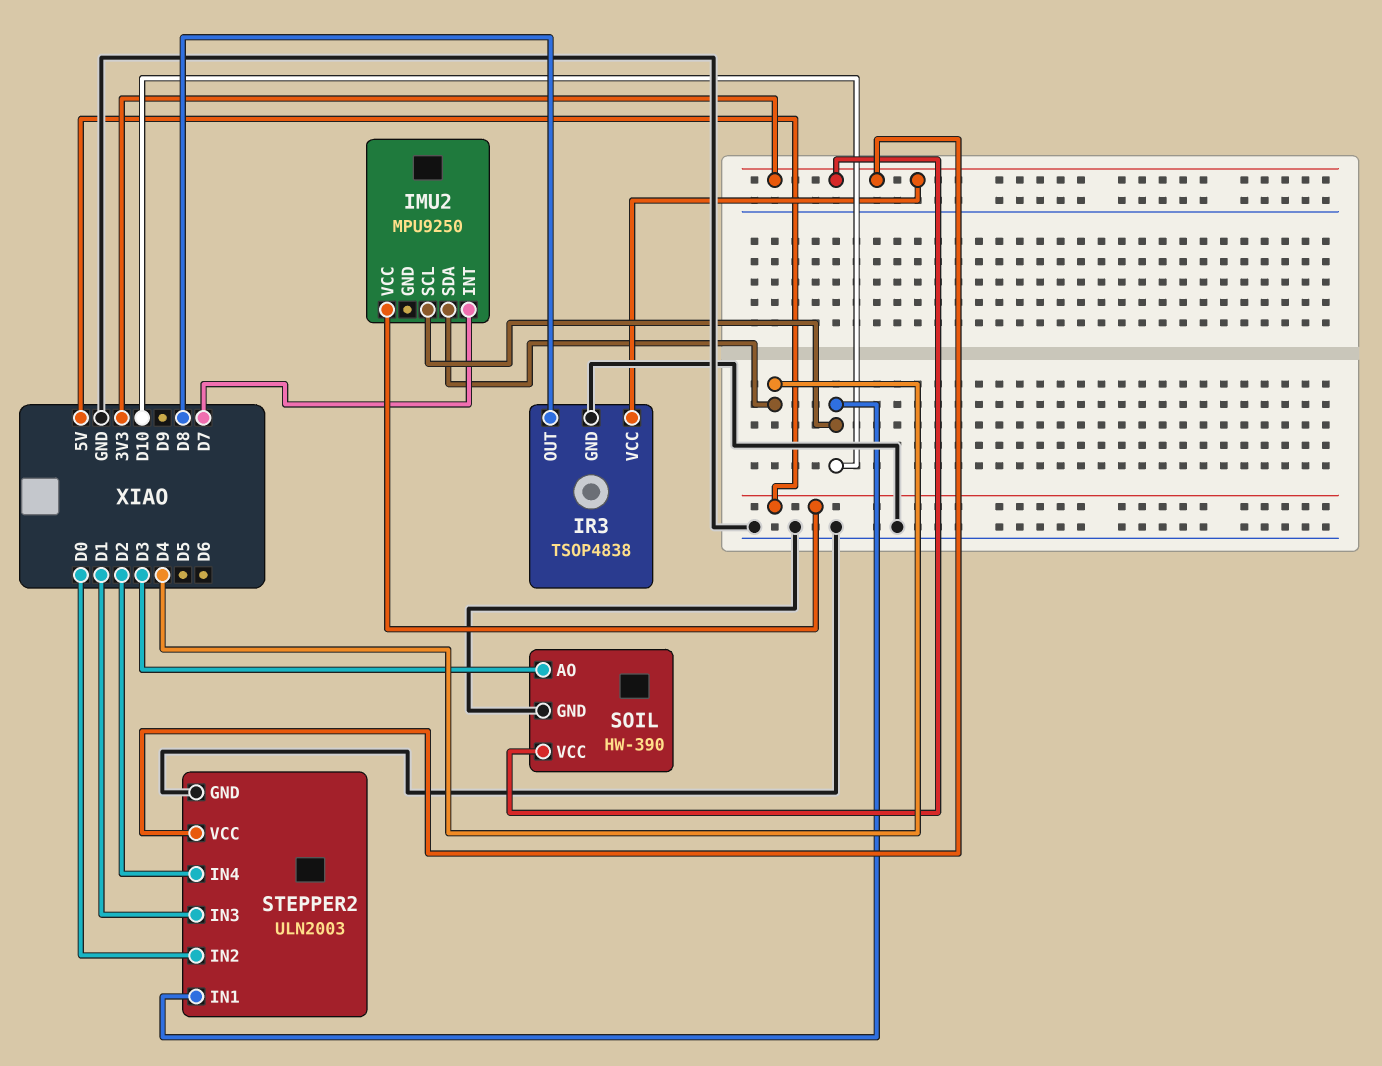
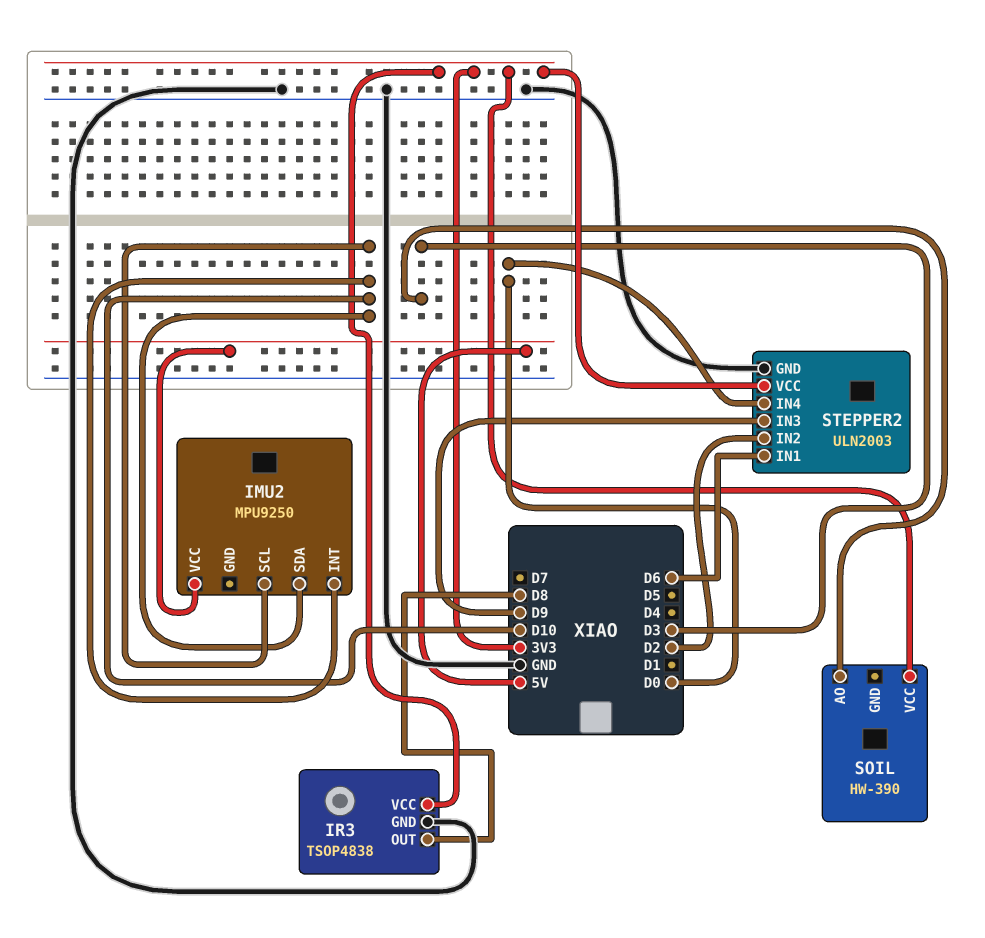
IMU2 pin INT: D7 -> D10
IMU2 pin SDA: D4 -> D10
SOIL pin GND: GND -> none
STEPPER2 pin IN1: D10 -> D6
STEPPER2 pin IN2: D0 -> D2
STEPPER2 pin IN3: D1 -> D9
STEPPER2 pin IN4: D2 -> D0

